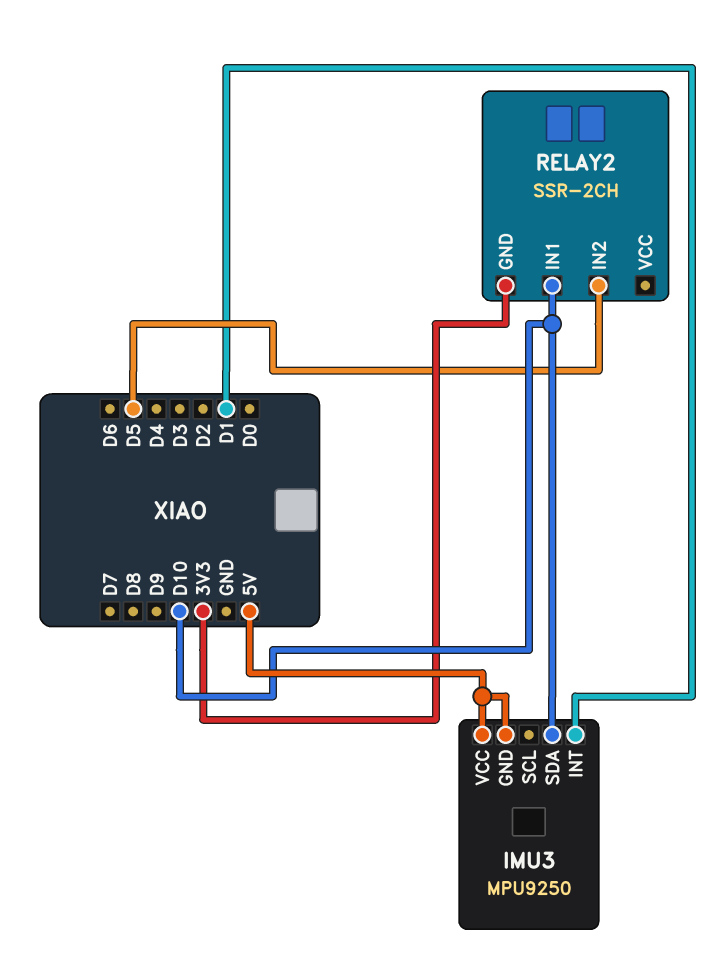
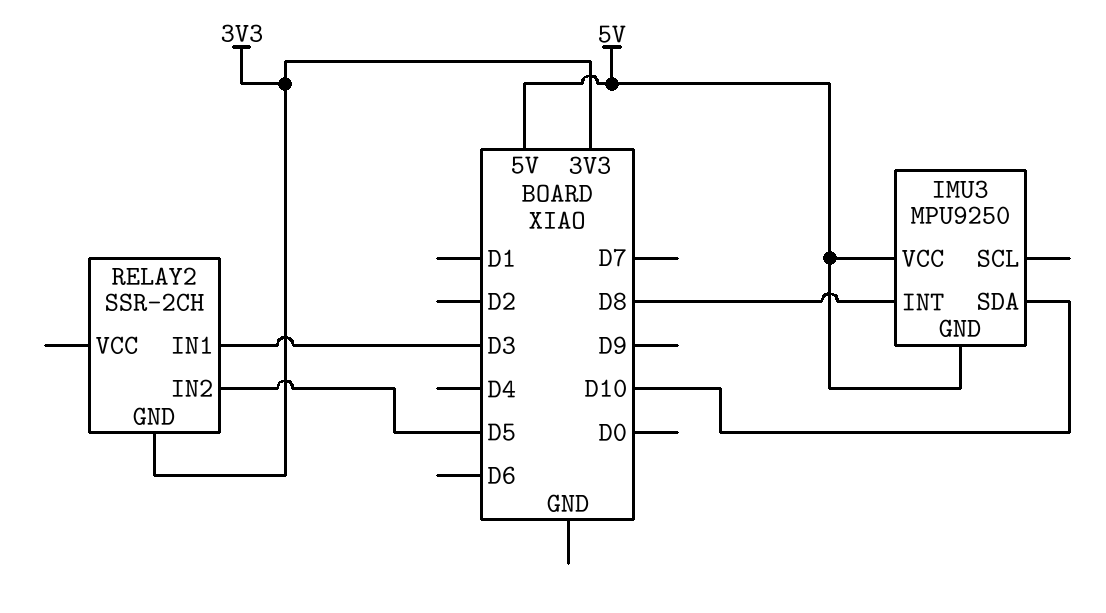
IMU3 pin INT: D1 -> D8
RELAY2 pin IN1: D10 -> D3

